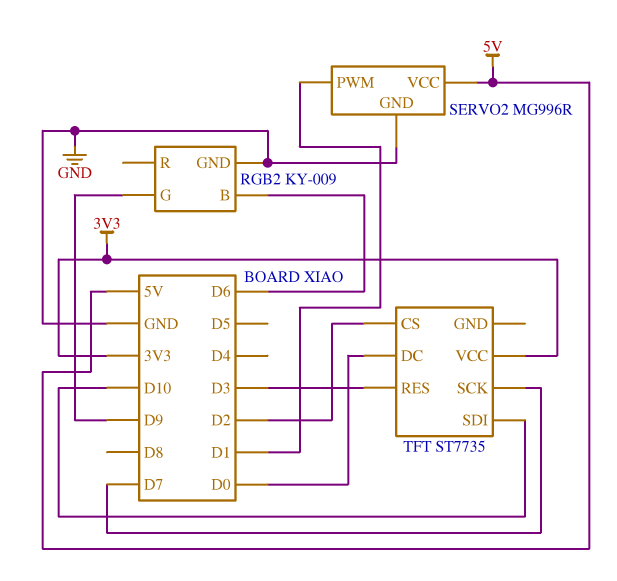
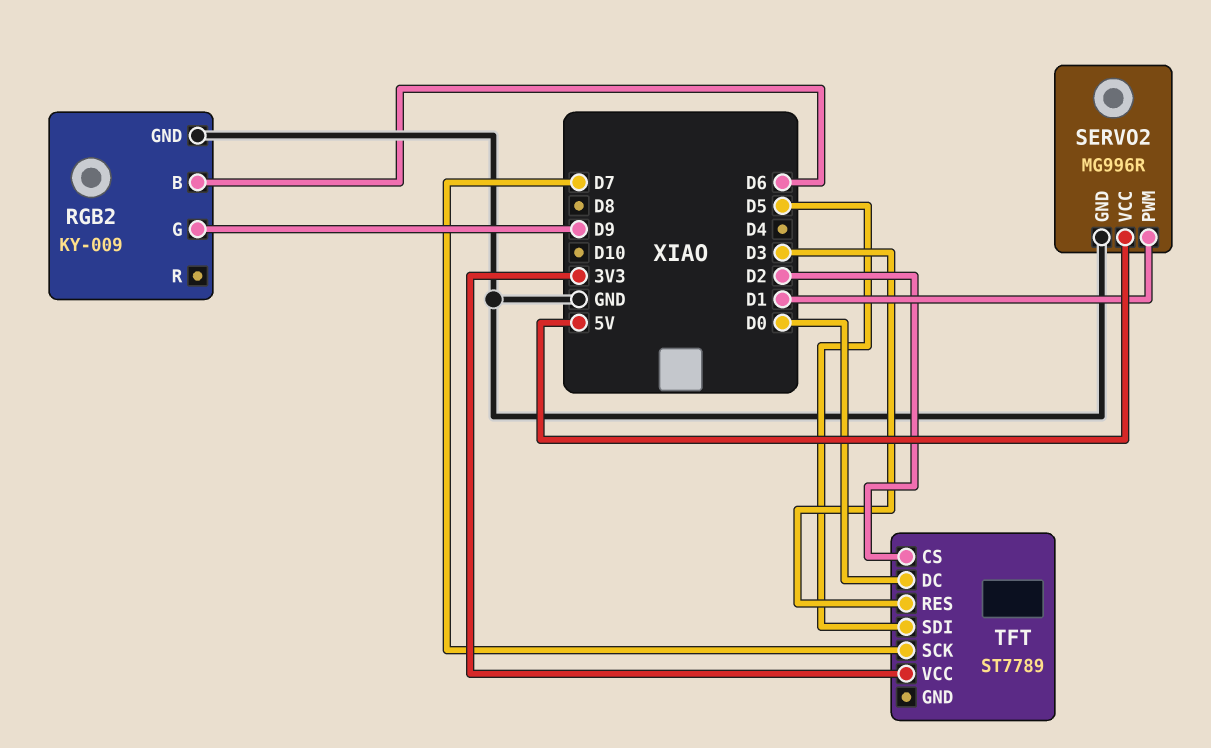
TFT: ST7735 -> ST7789
TFT pin SDI: D10 -> D5

